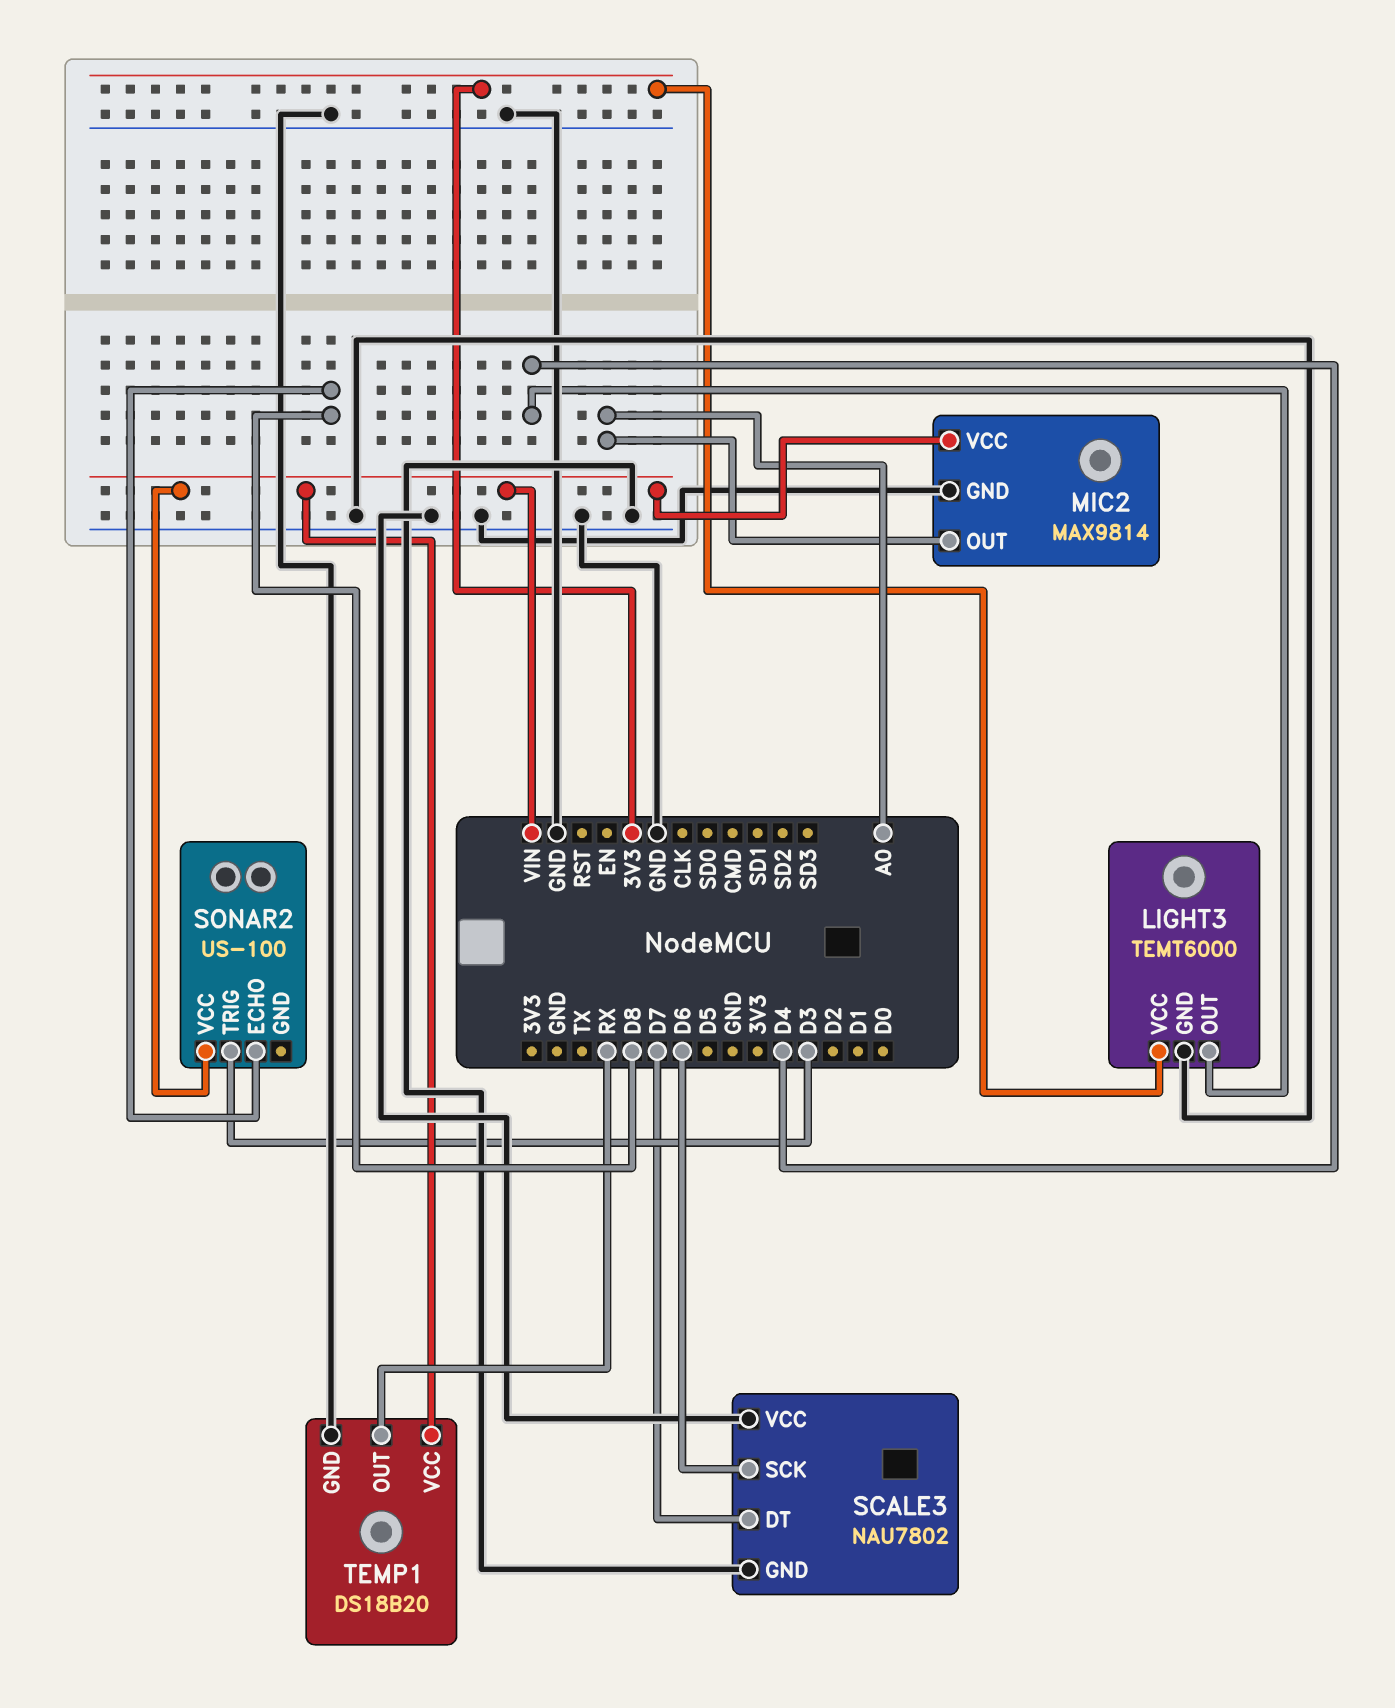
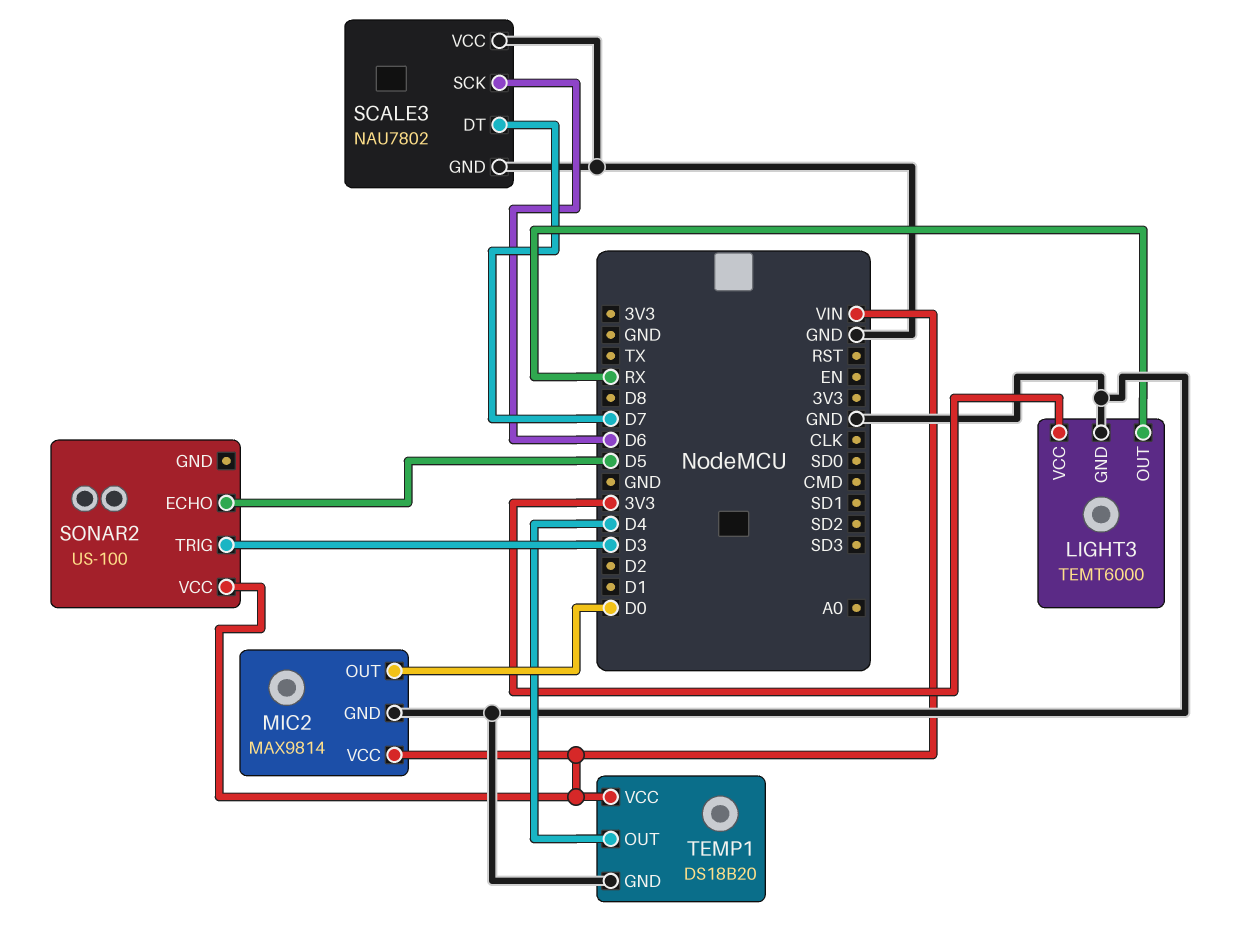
LIGHT3 pin OUT: D4 -> RX
MIC2 pin OUT: A0 -> D0
SONAR2 pin ECHO: D8 -> D5
TEMP1 pin OUT: RX -> D4

